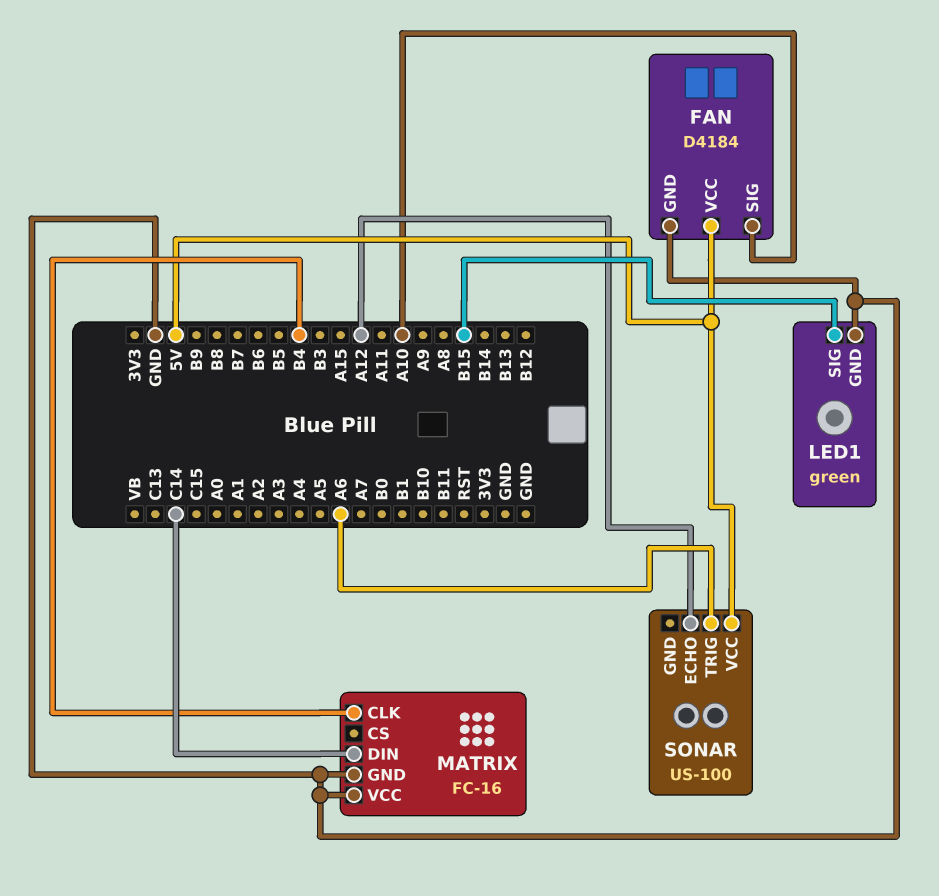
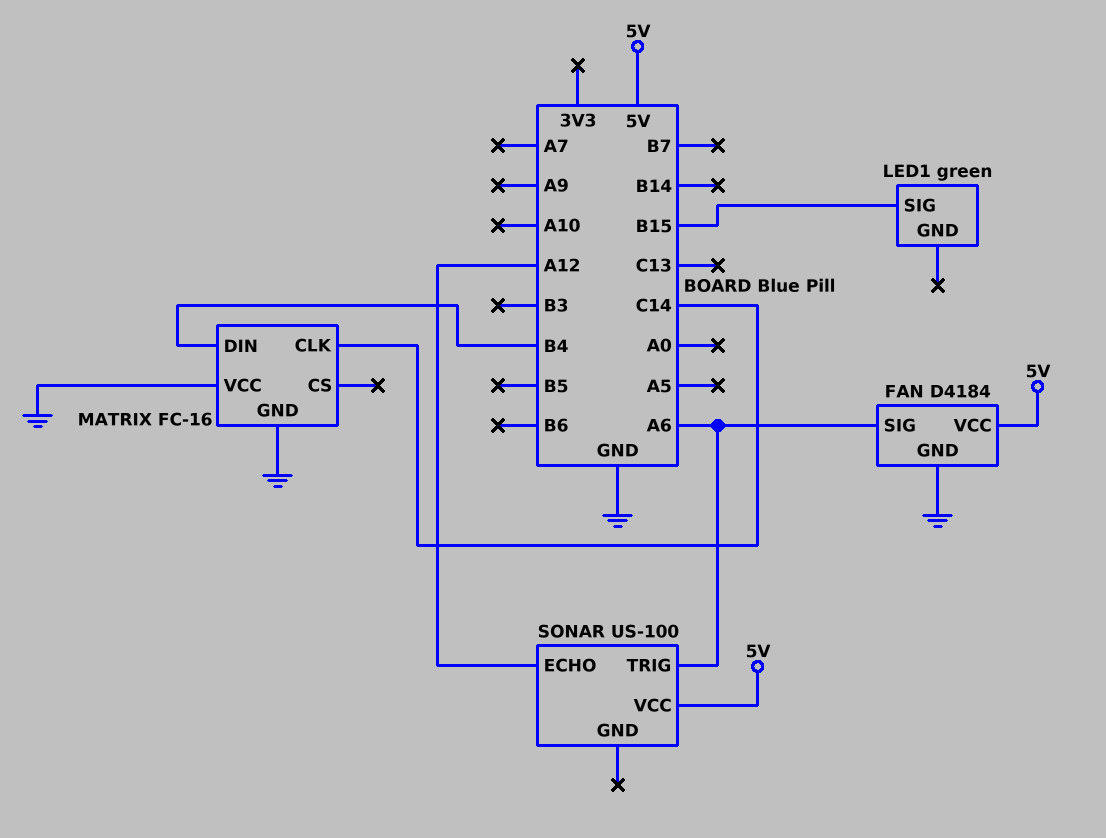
FAN pin SIG: A10 -> A6
LED1 pin GND: GND -> none
MATRIX pin CLK: B4 -> C14
MATRIX pin DIN: C14 -> B4

